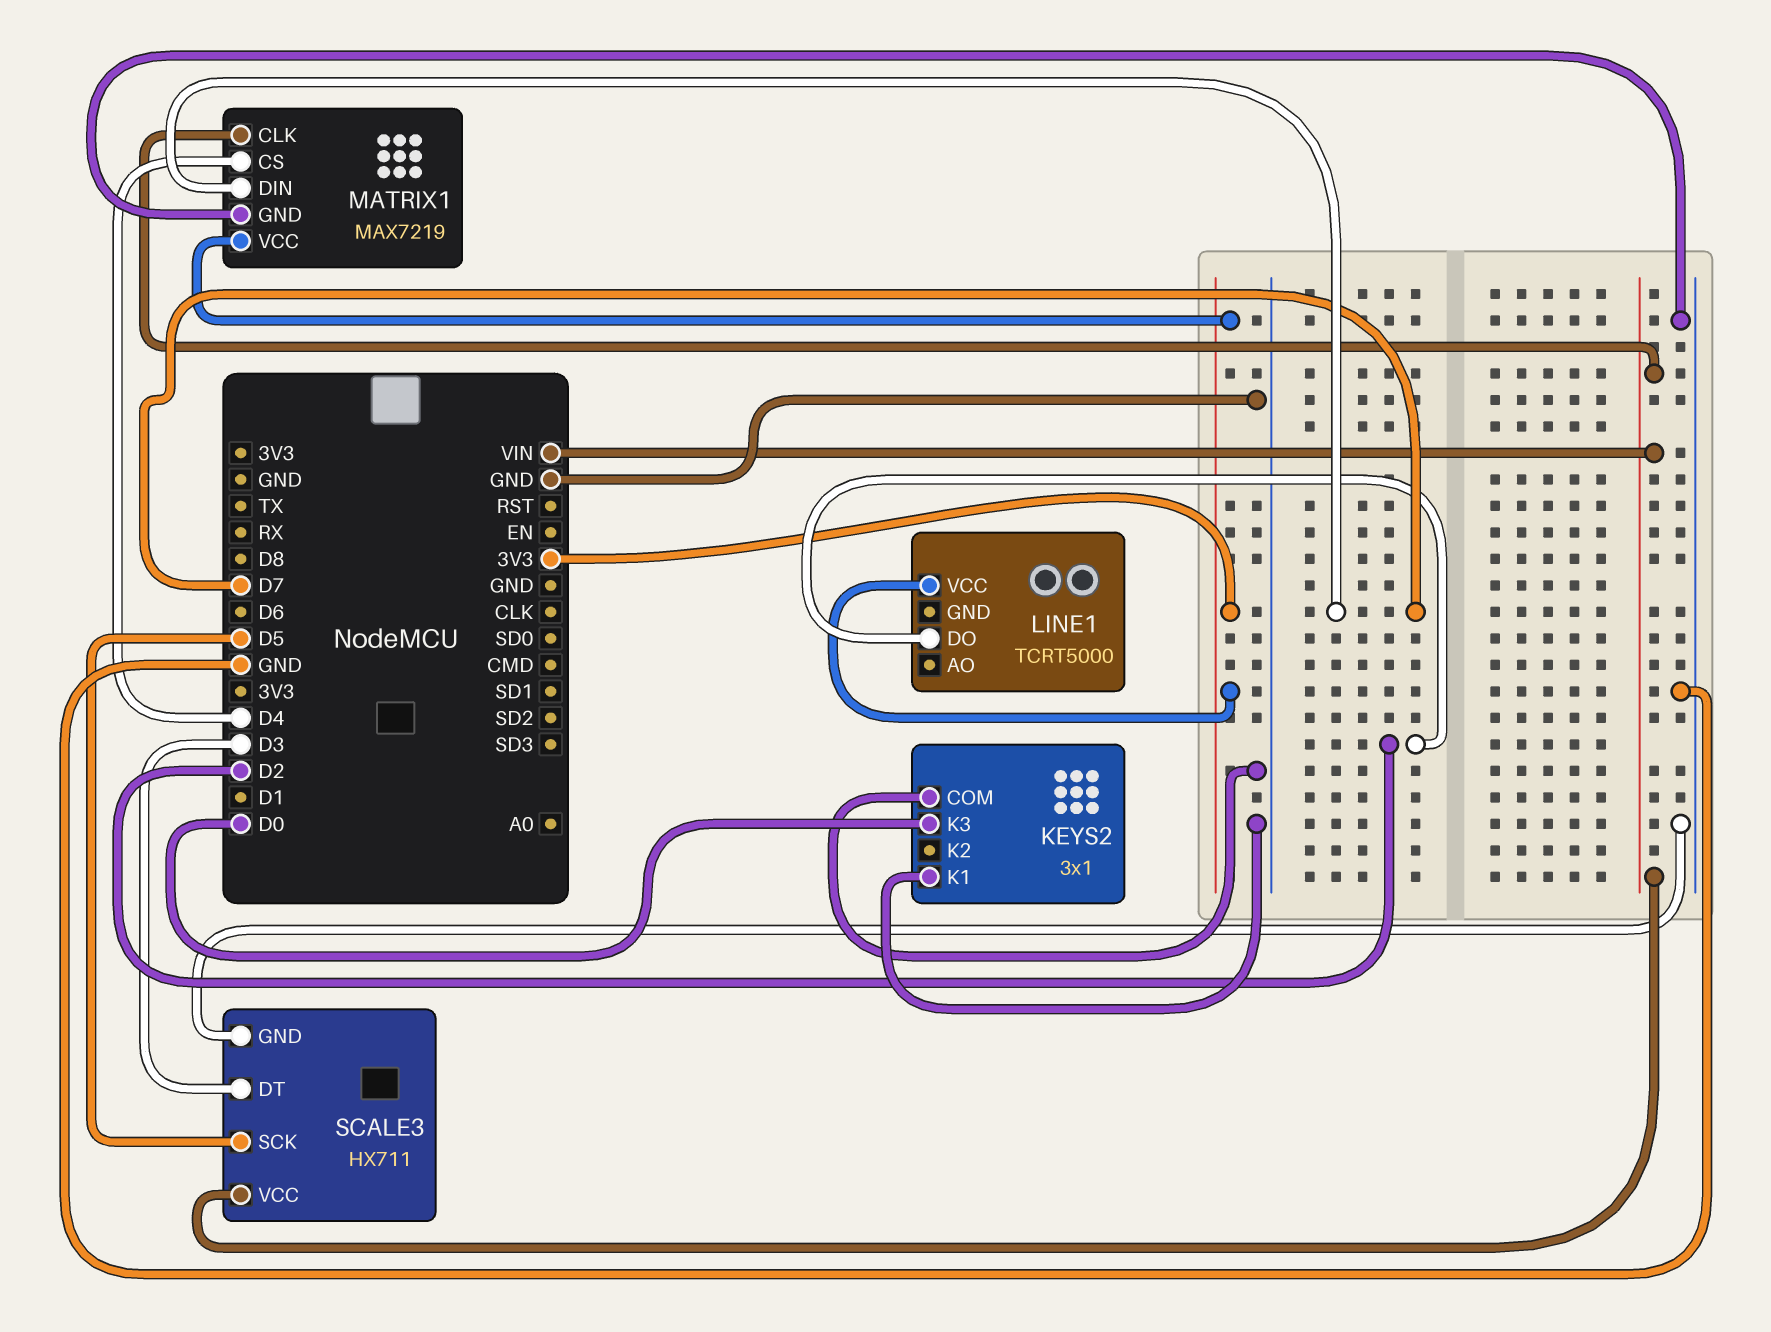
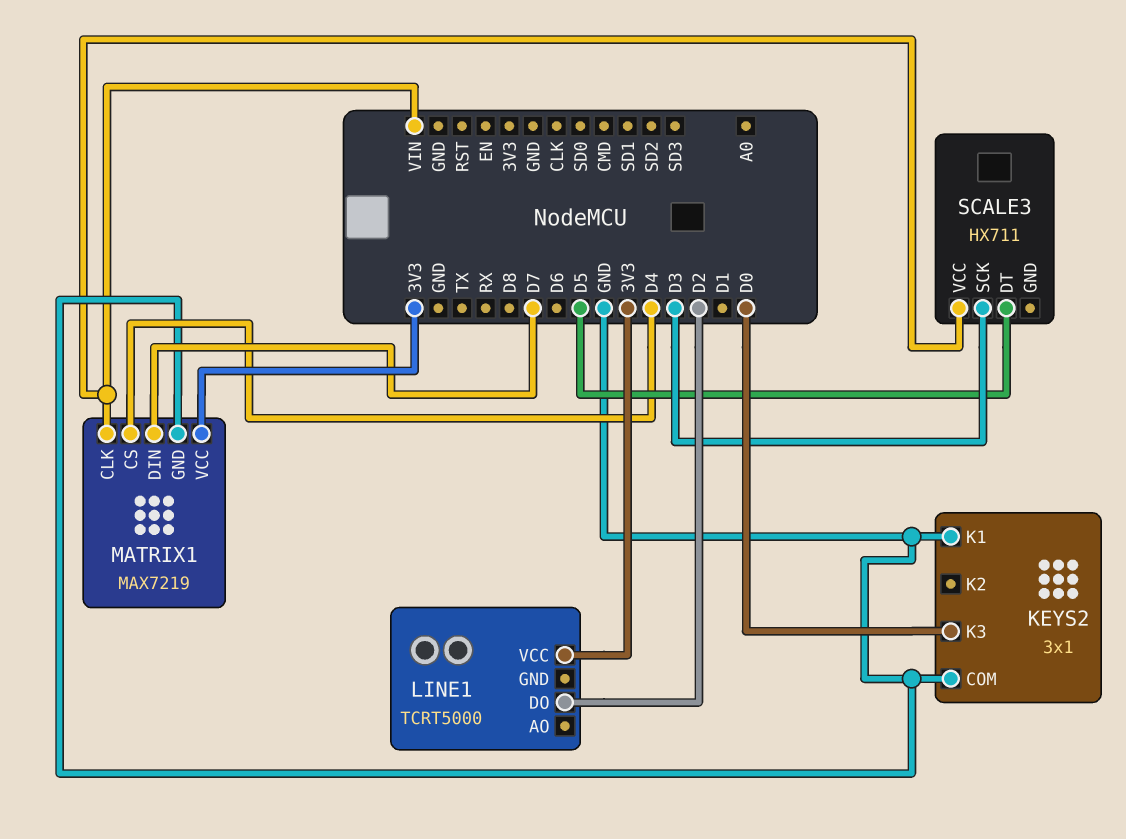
SCALE3 pin DT: D3 -> D5
SCALE3 pin GND: GND -> none
SCALE3 pin SCK: D5 -> D3

